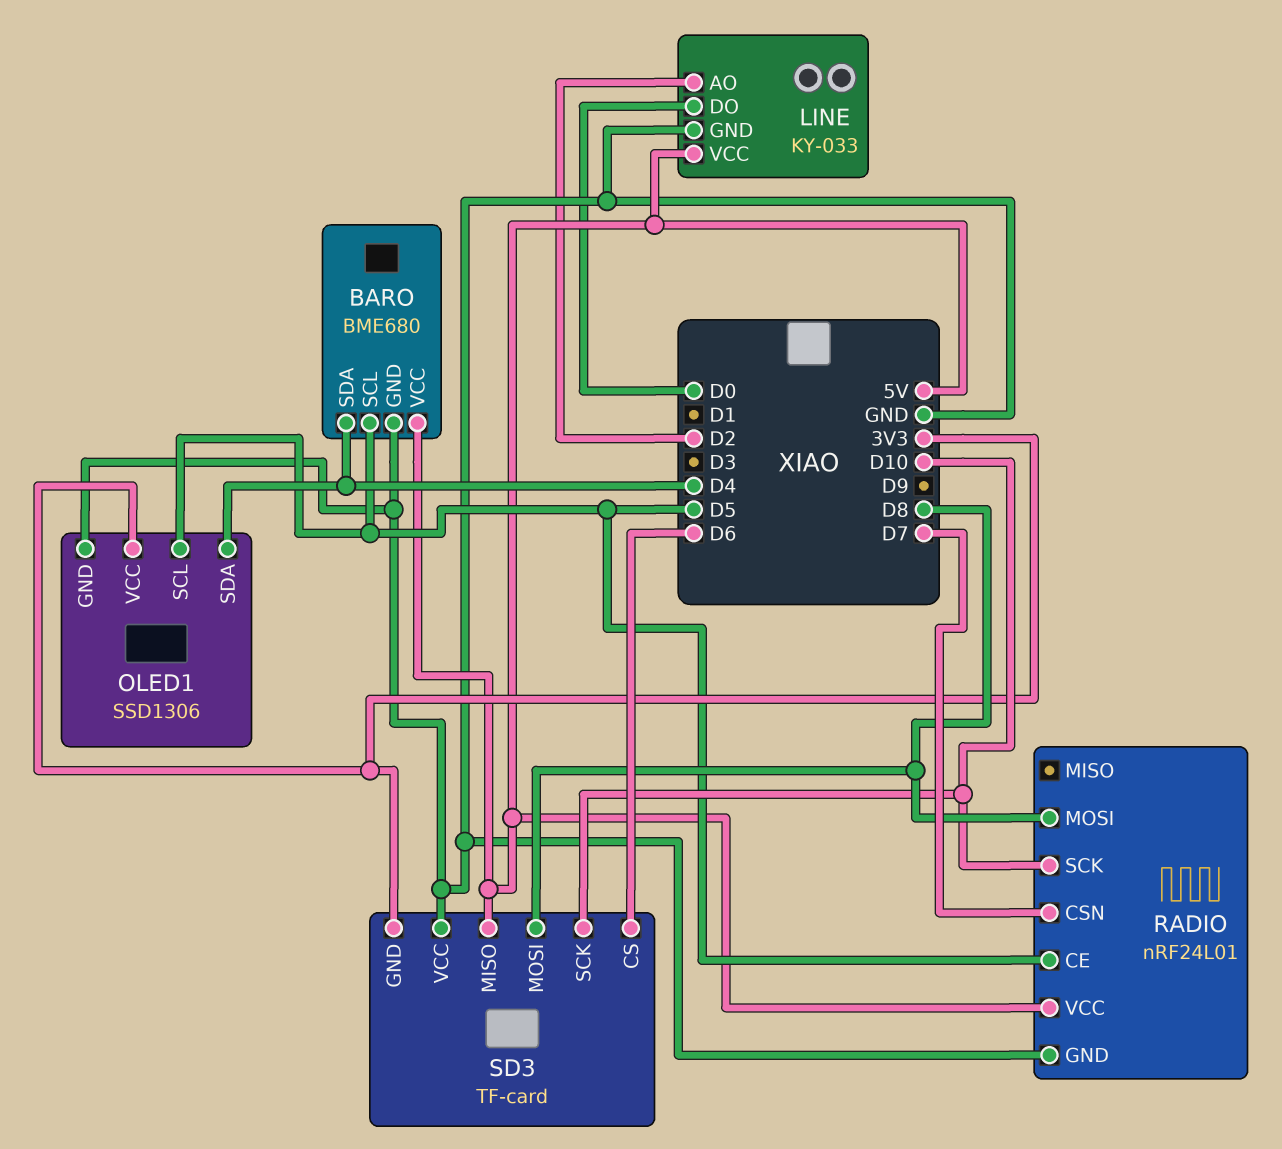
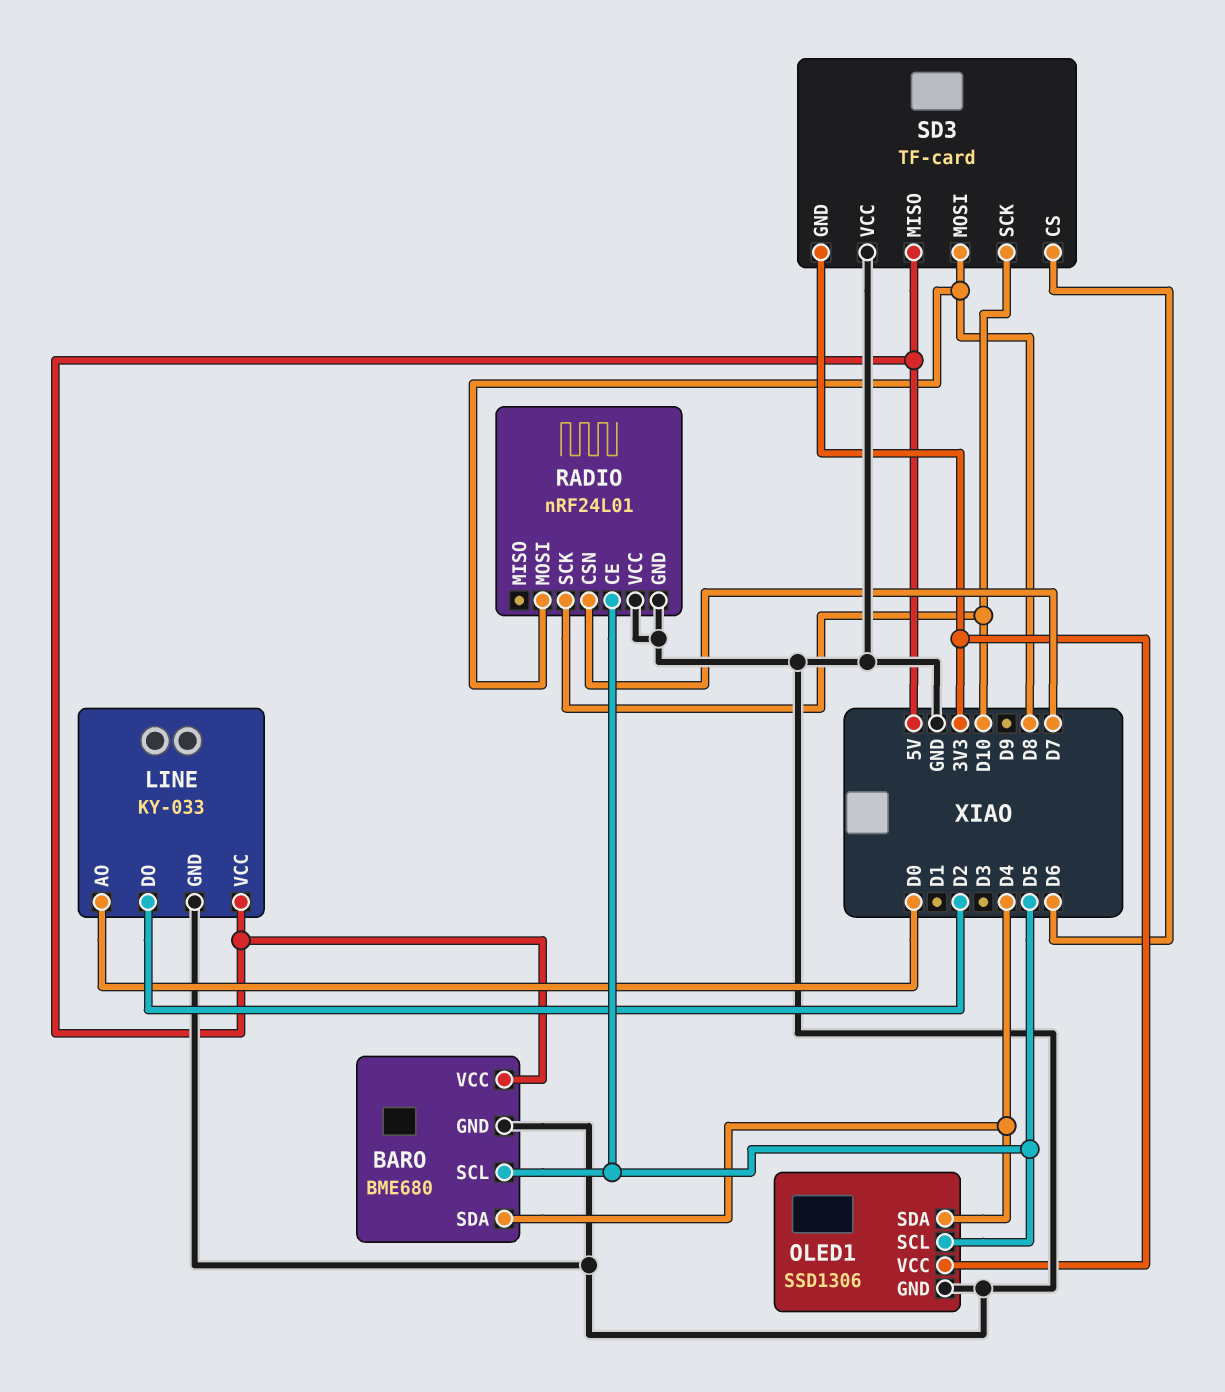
LINE pin AO: D2 -> D0
LINE pin DO: D0 -> D2
RADIO pin VCC: 5V -> GND

